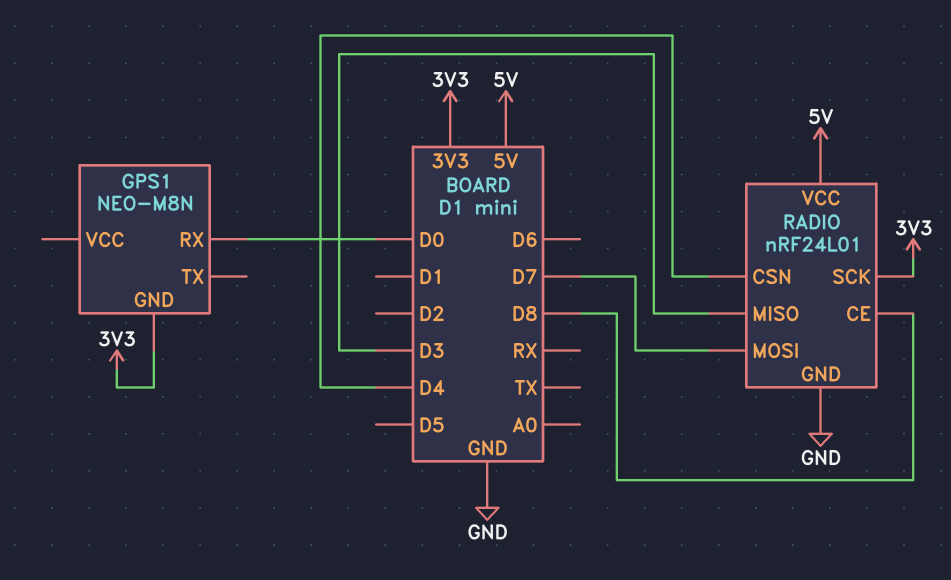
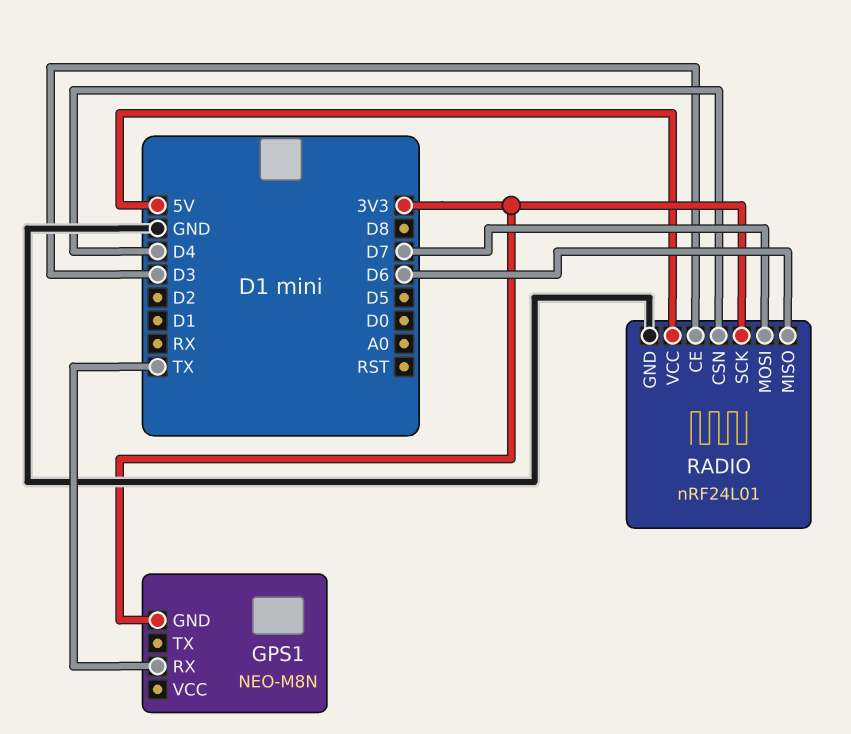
GPS1 pin RX: D0 -> TX
RADIO pin CE: D8 -> D3
RADIO pin MISO: D3 -> D6

